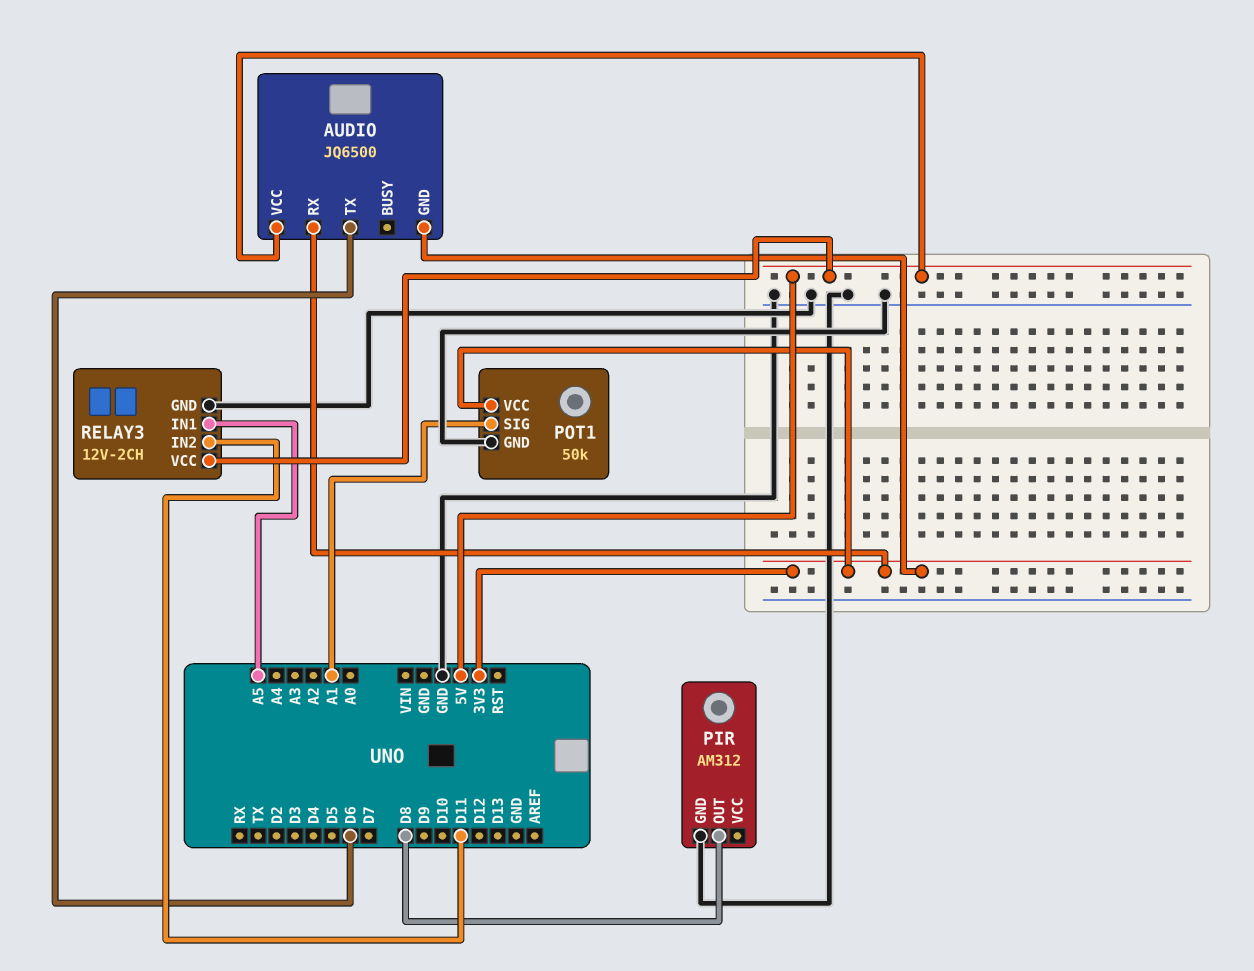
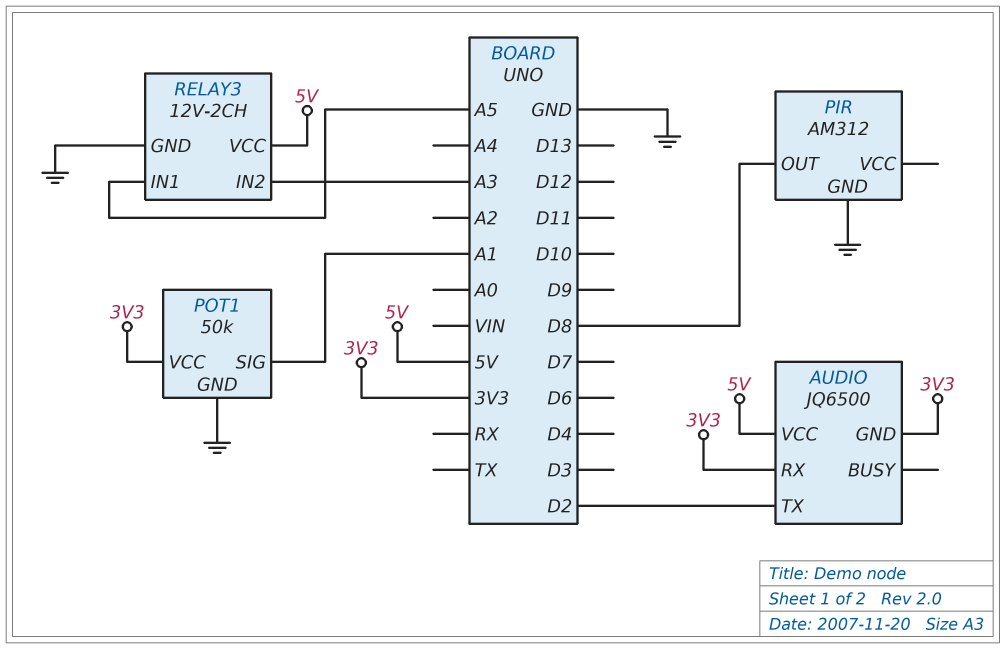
AUDIO pin TX: D6 -> D2
RELAY3 pin IN2: D11 -> A3

